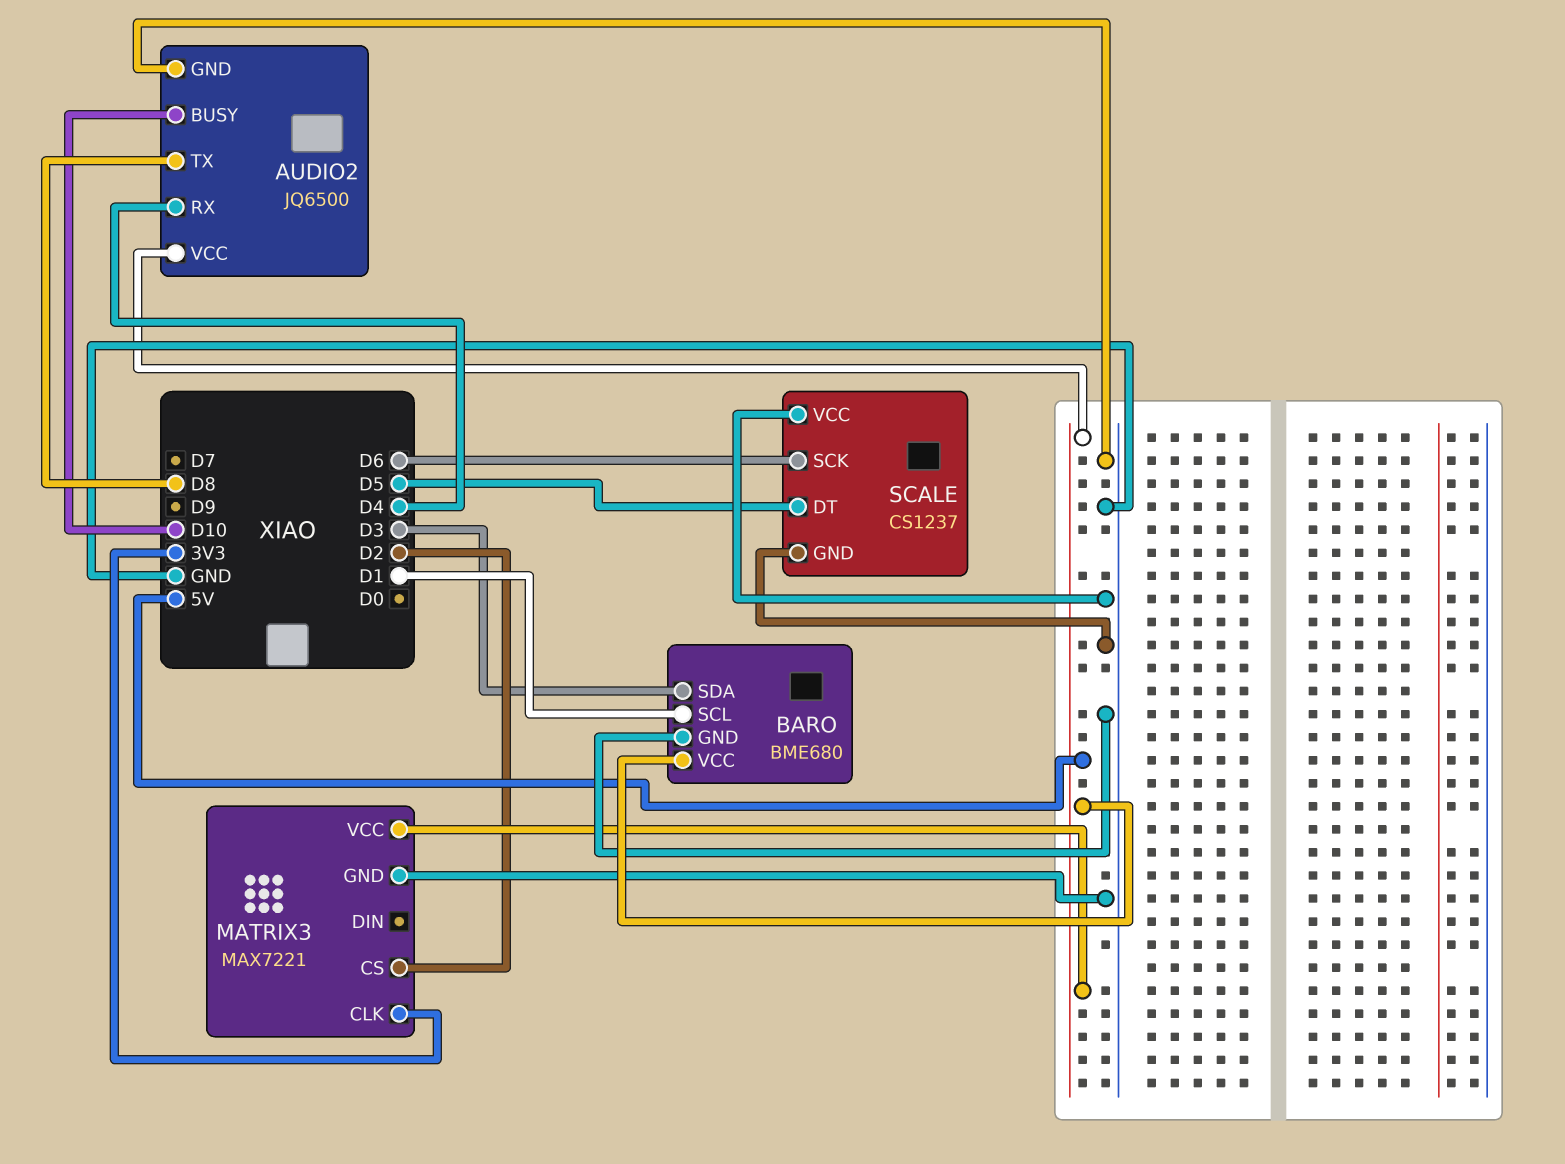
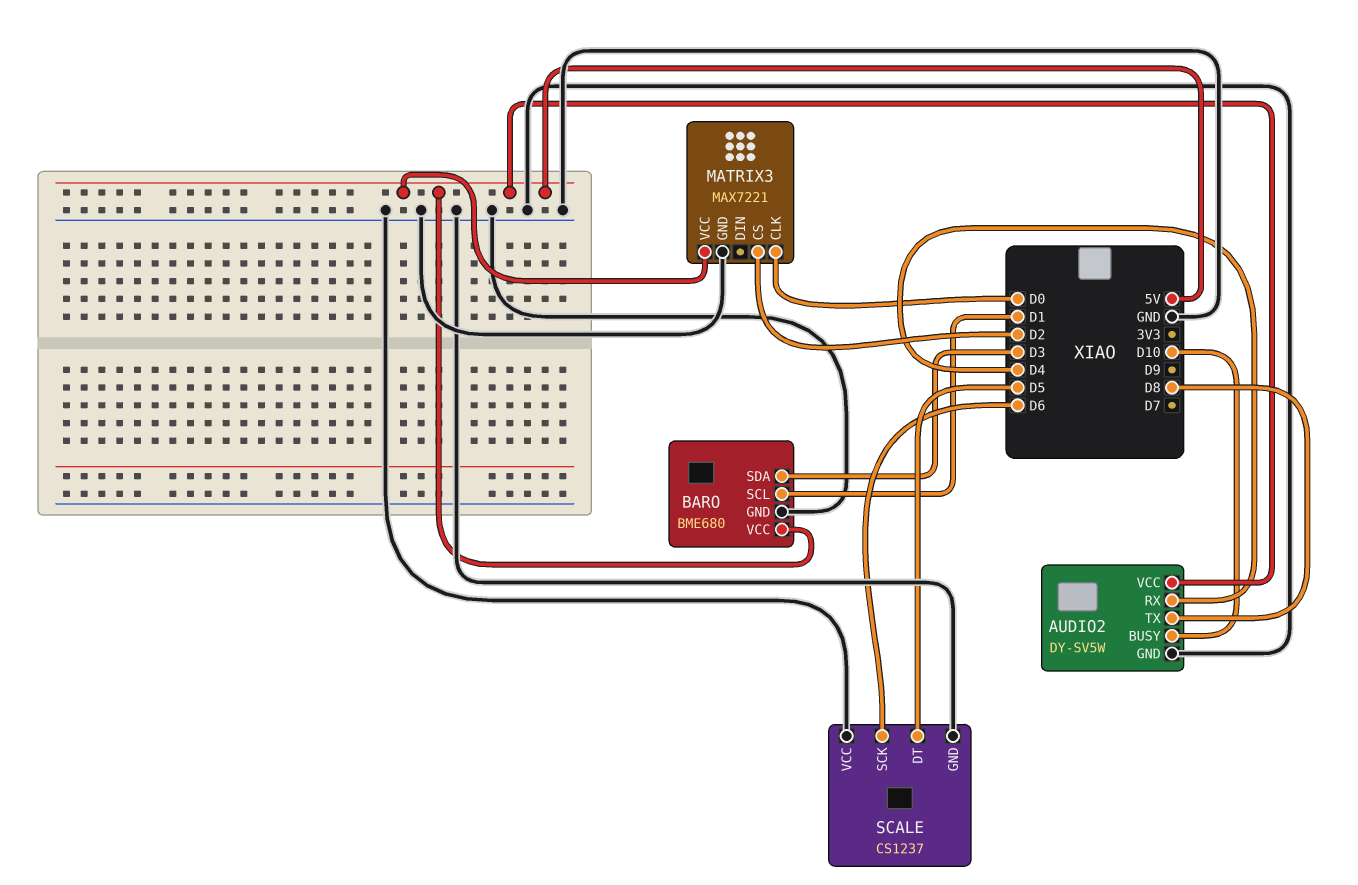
AUDIO2: JQ6500 -> DY-SV5W
MATRIX3 pin CLK: 3V3 -> D0

